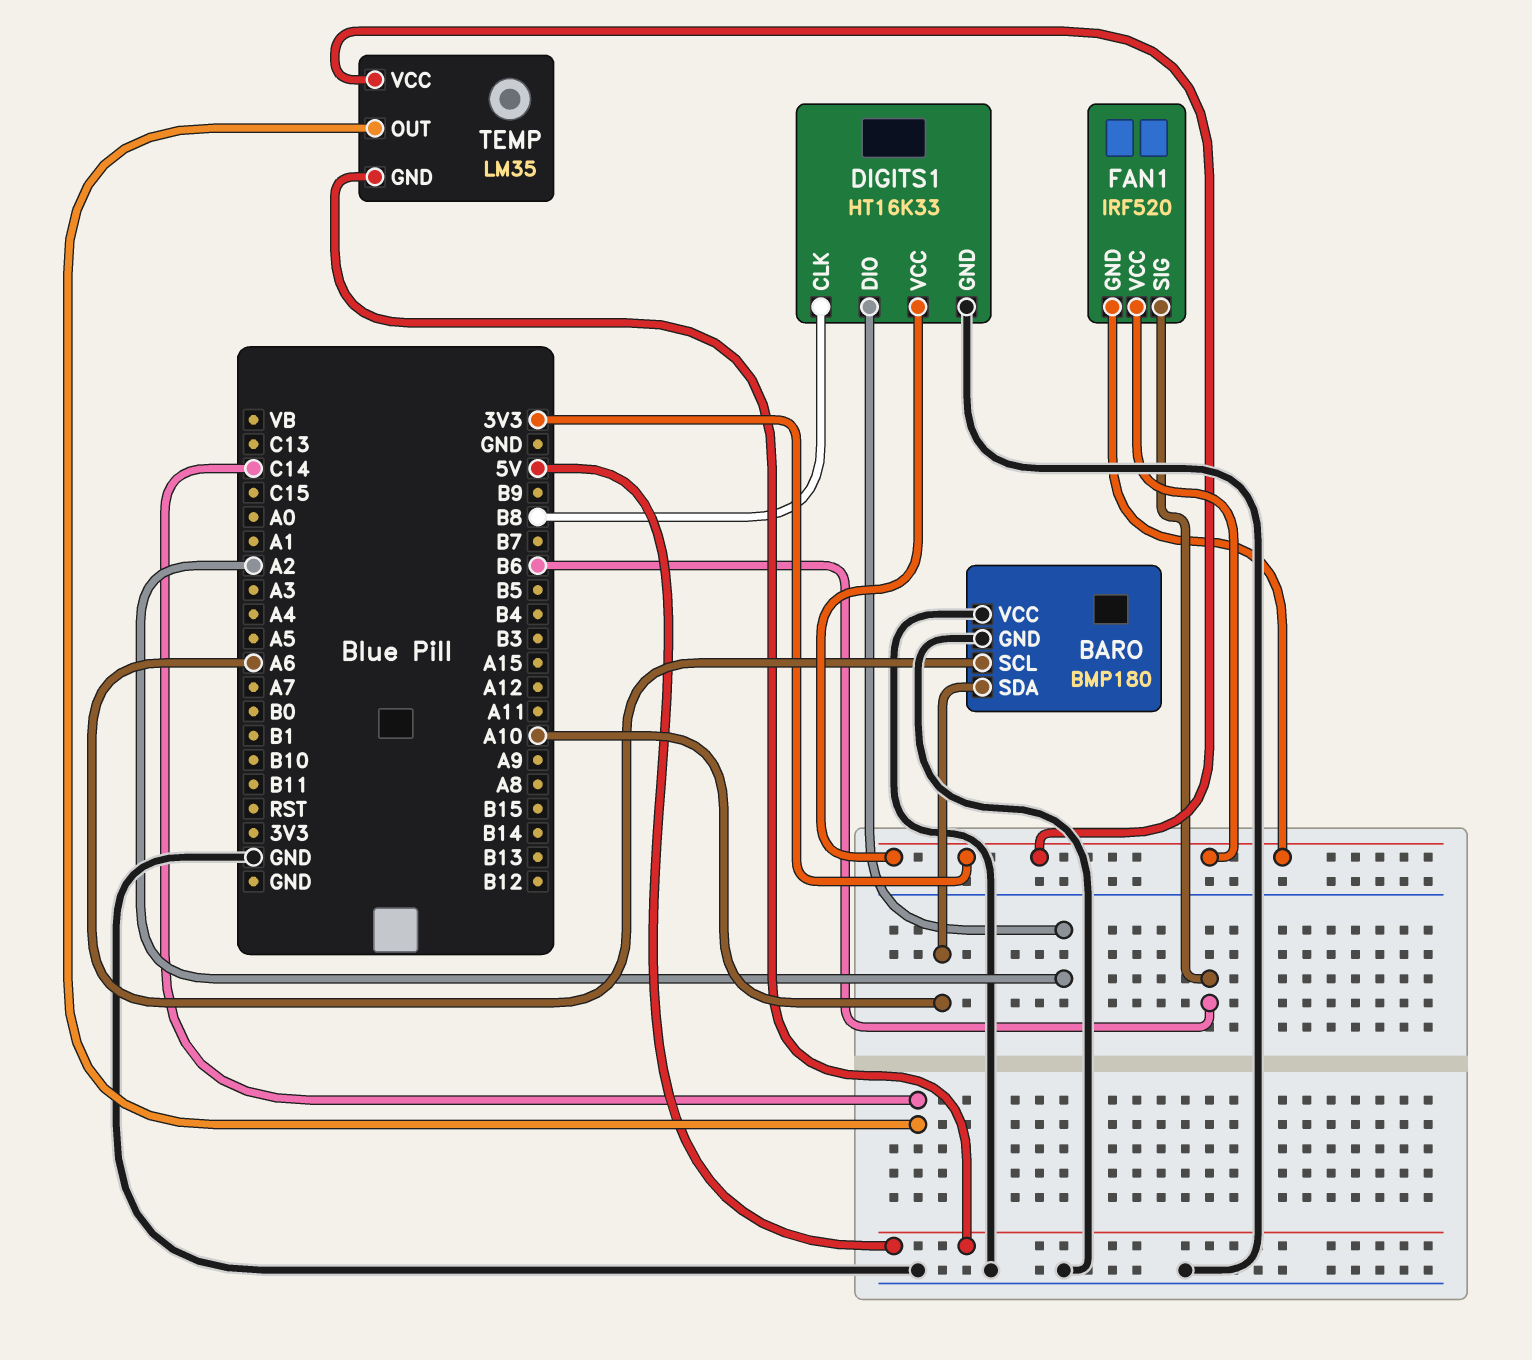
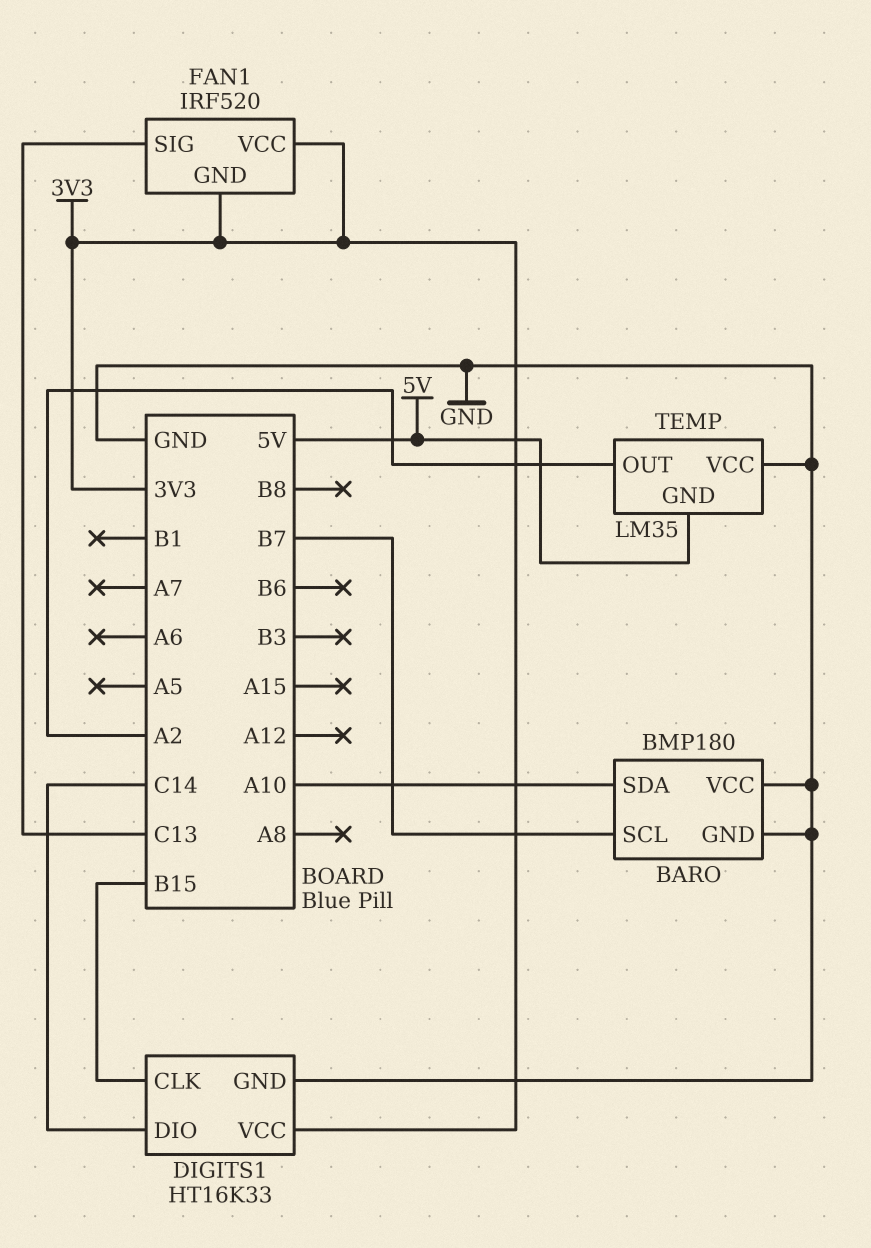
BARO pin SCL: A6 -> B7
DIGITS1 pin CLK: B8 -> B15
DIGITS1 pin DIO: A2 -> C14
FAN1 pin SIG: B6 -> C13
TEMP pin OUT: C14 -> A2
TEMP pin VCC: 3V3 -> GND

